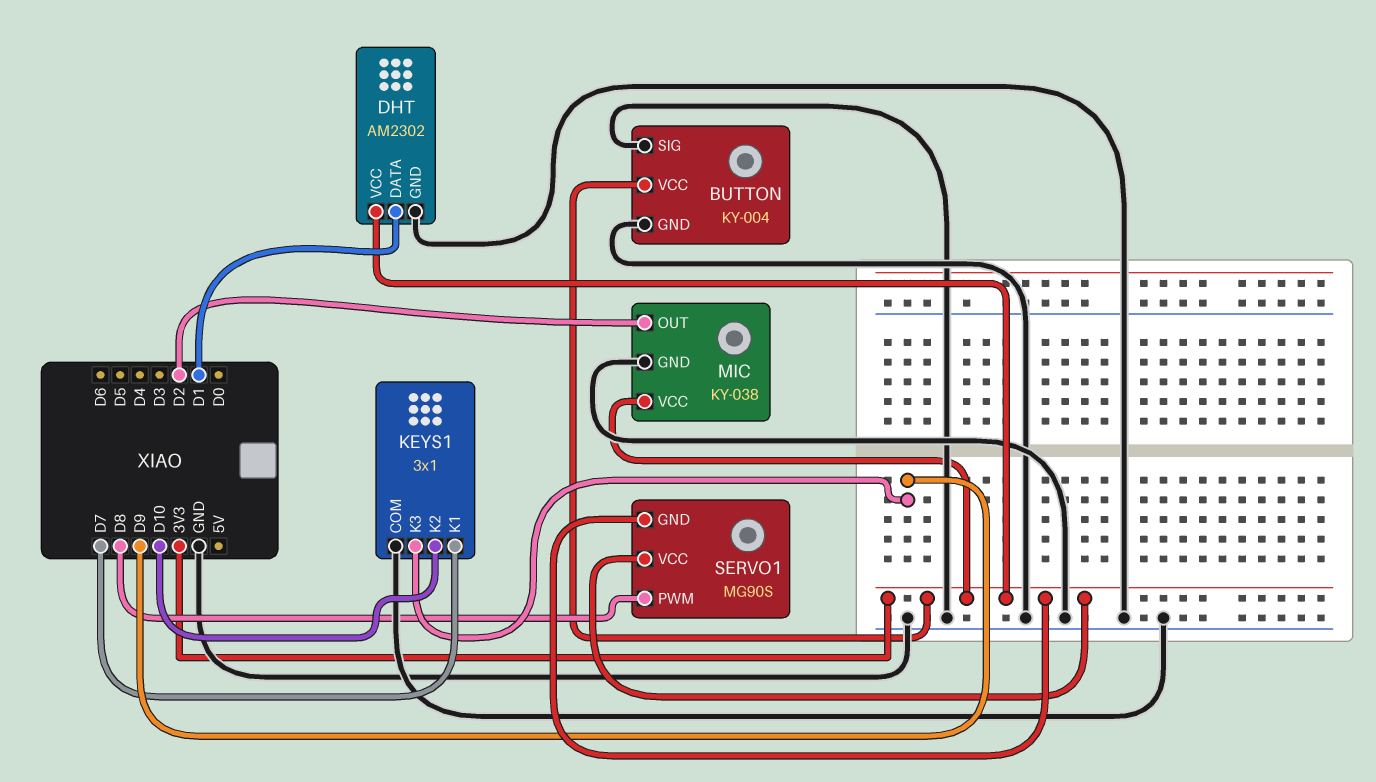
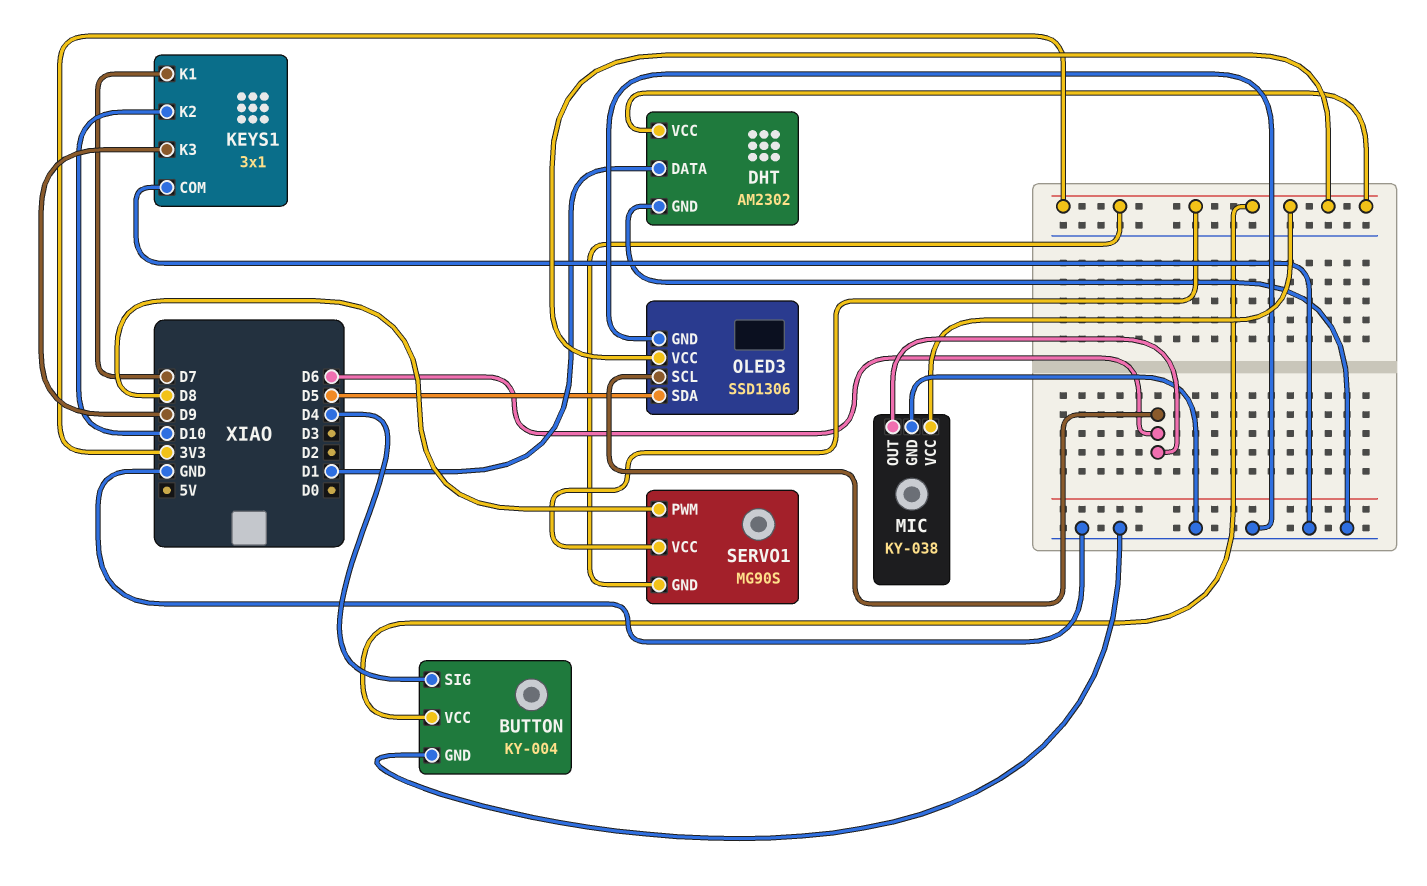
BUTTON pin SIG: GND -> D4
MIC pin OUT: D2 -> D6
OLED3: none -> SSD1306
OLED3 pin GND: none -> GND
OLED3 pin SCL: none -> D6
OLED3 pin SDA: none -> D5
OLED3 pin VCC: none -> 3V3

